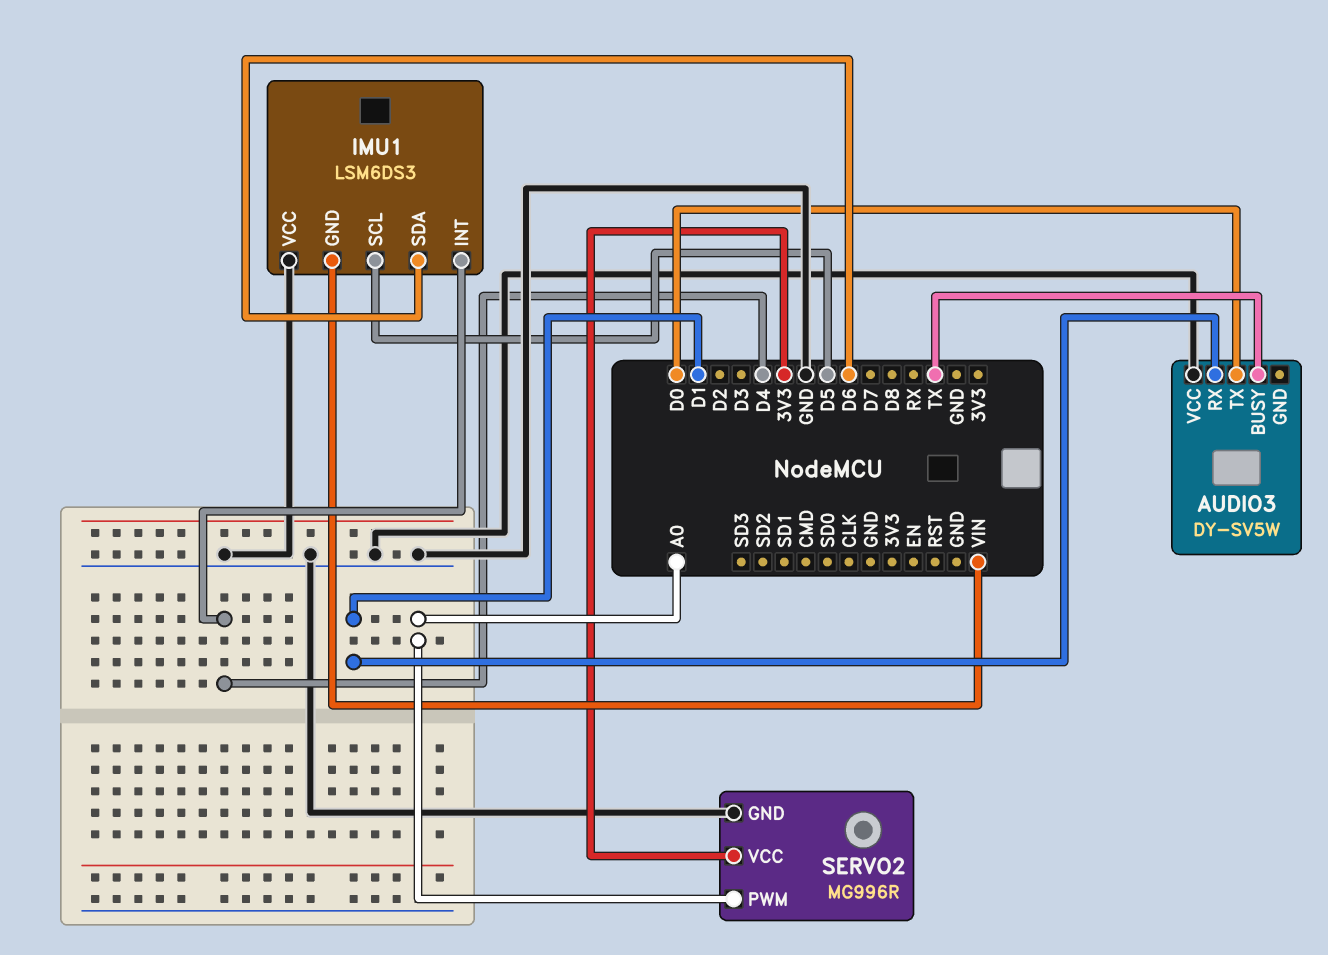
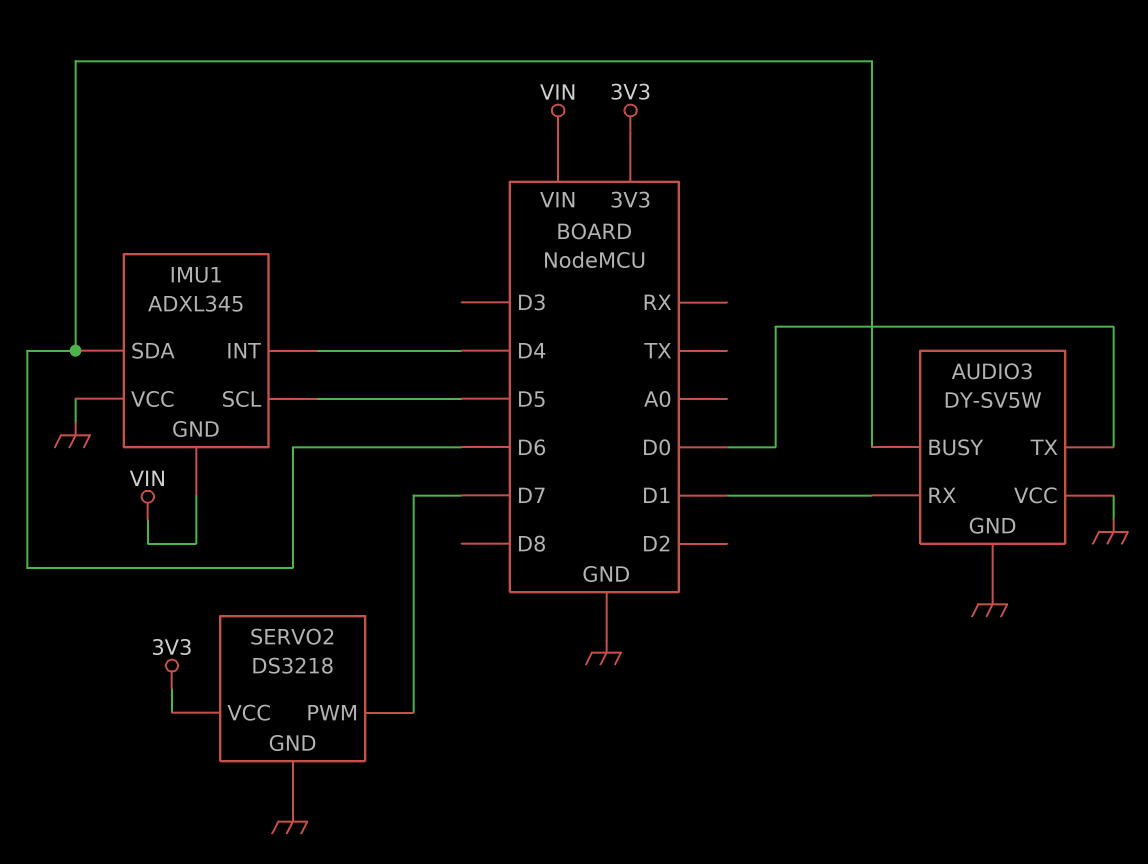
AUDIO3 pin BUSY: TX -> D6
AUDIO3 pin GND: none -> GND
IMU1: LSM6DS3 -> ADXL345
SERVO2: MG996R -> DS3218
SERVO2 pin PWM: A0 -> D7

